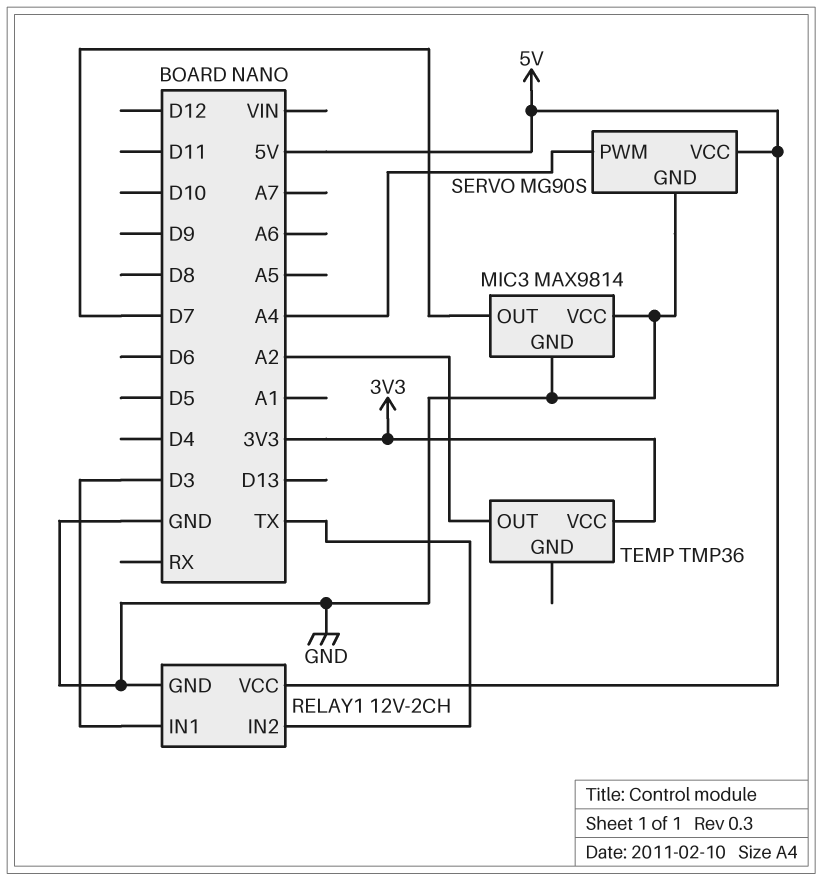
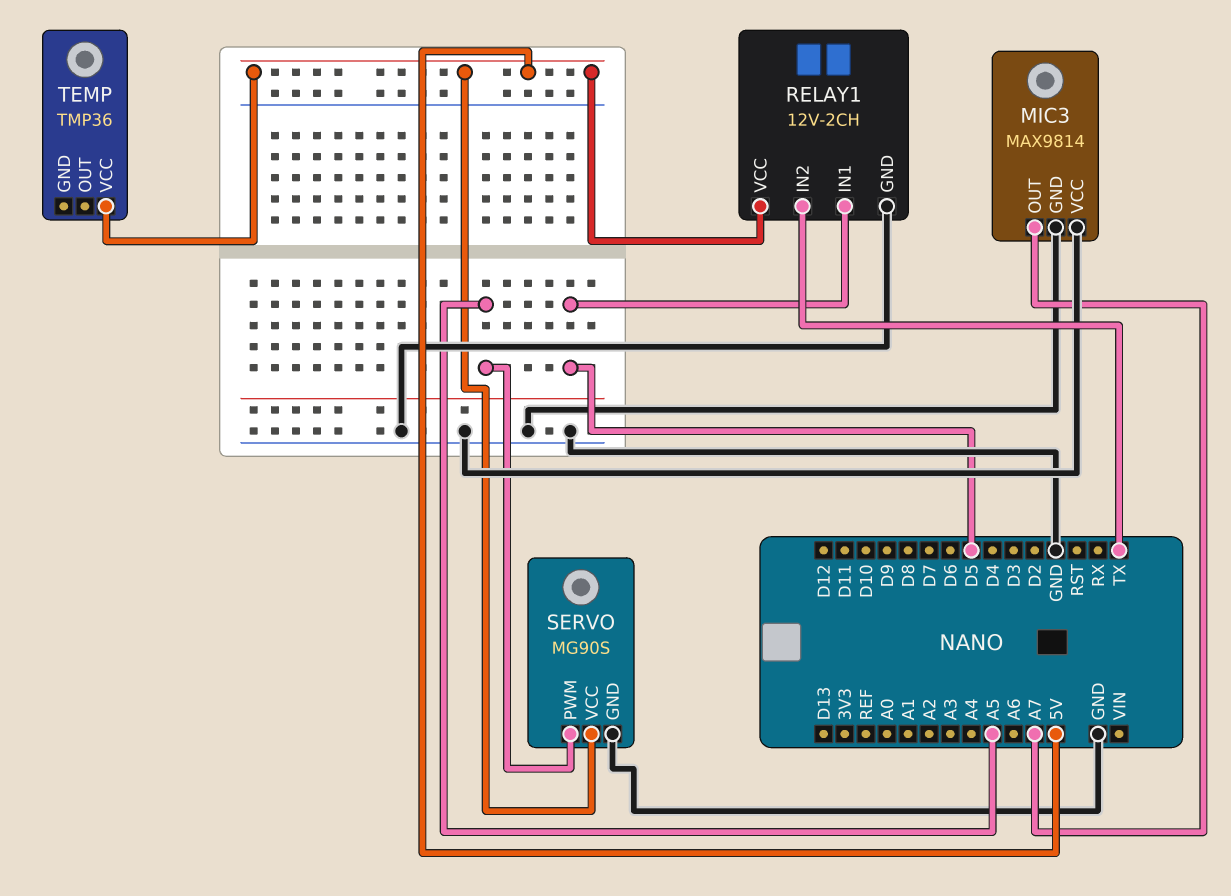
MIC3 pin OUT: D7 -> A7
RELAY1 pin IN1: D3 -> D5
SERVO pin PWM: A4 -> A5
TEMP pin OUT: A2 -> none
TEMP pin VCC: 3V3 -> 5V

